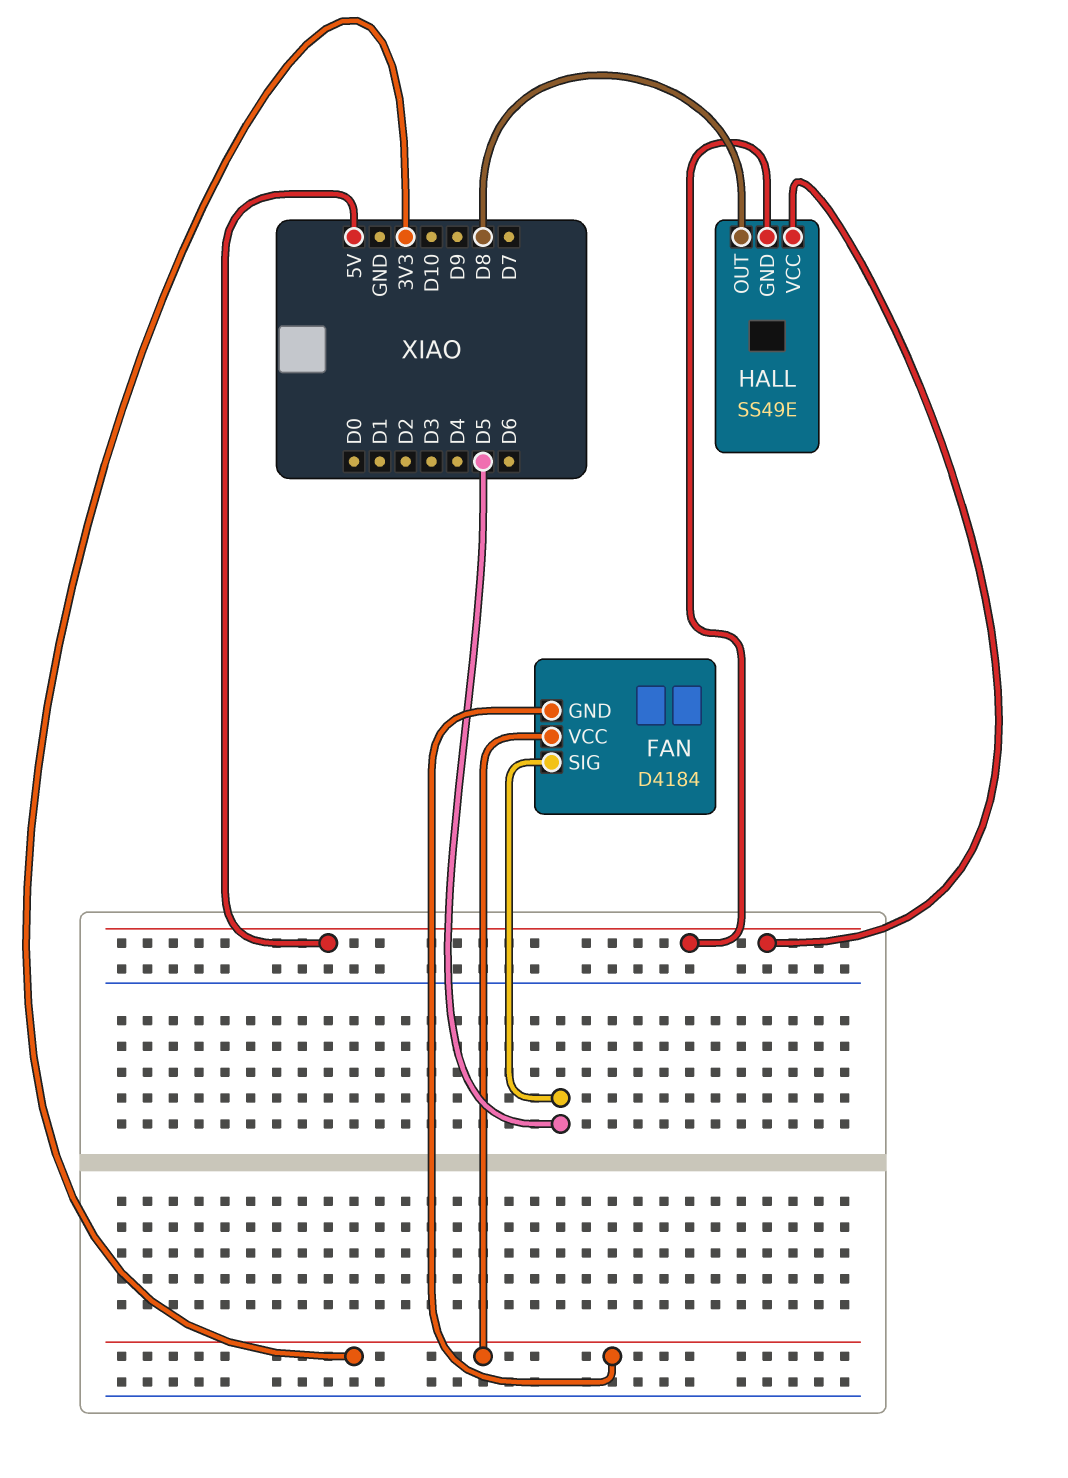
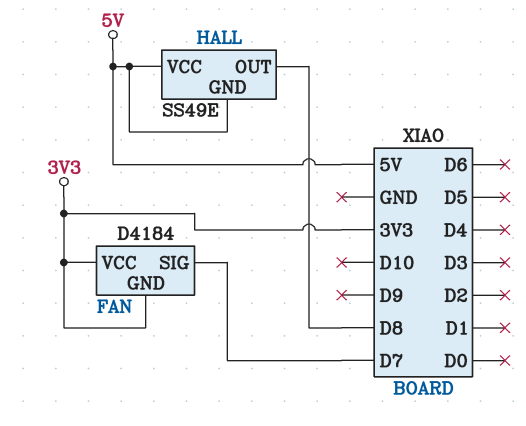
FAN pin SIG: D5 -> D7

